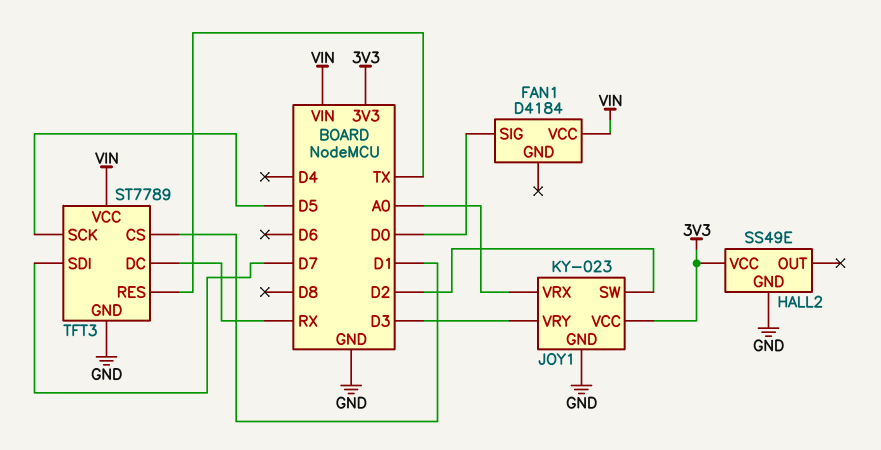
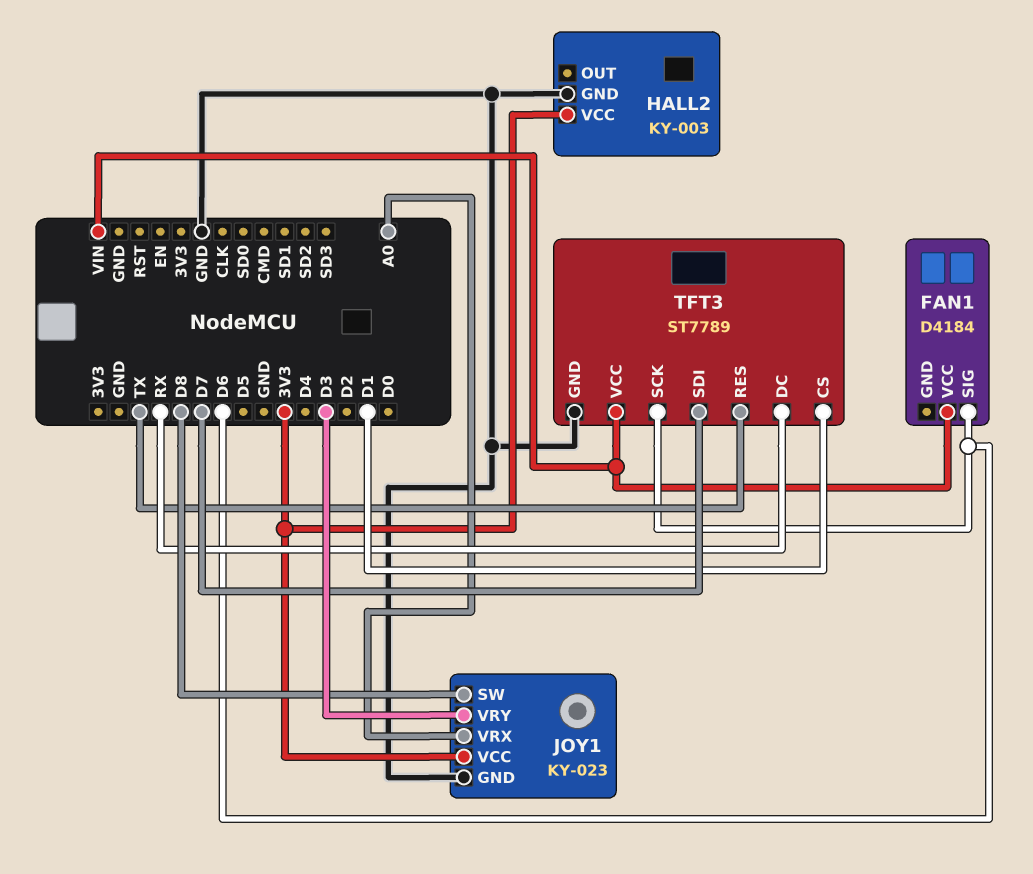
FAN1 pin SIG: D0 -> D6
HALL2: SS49E -> KY-003
JOY1 pin SW: D2 -> D8
TFT3 pin SCK: D5 -> D6

